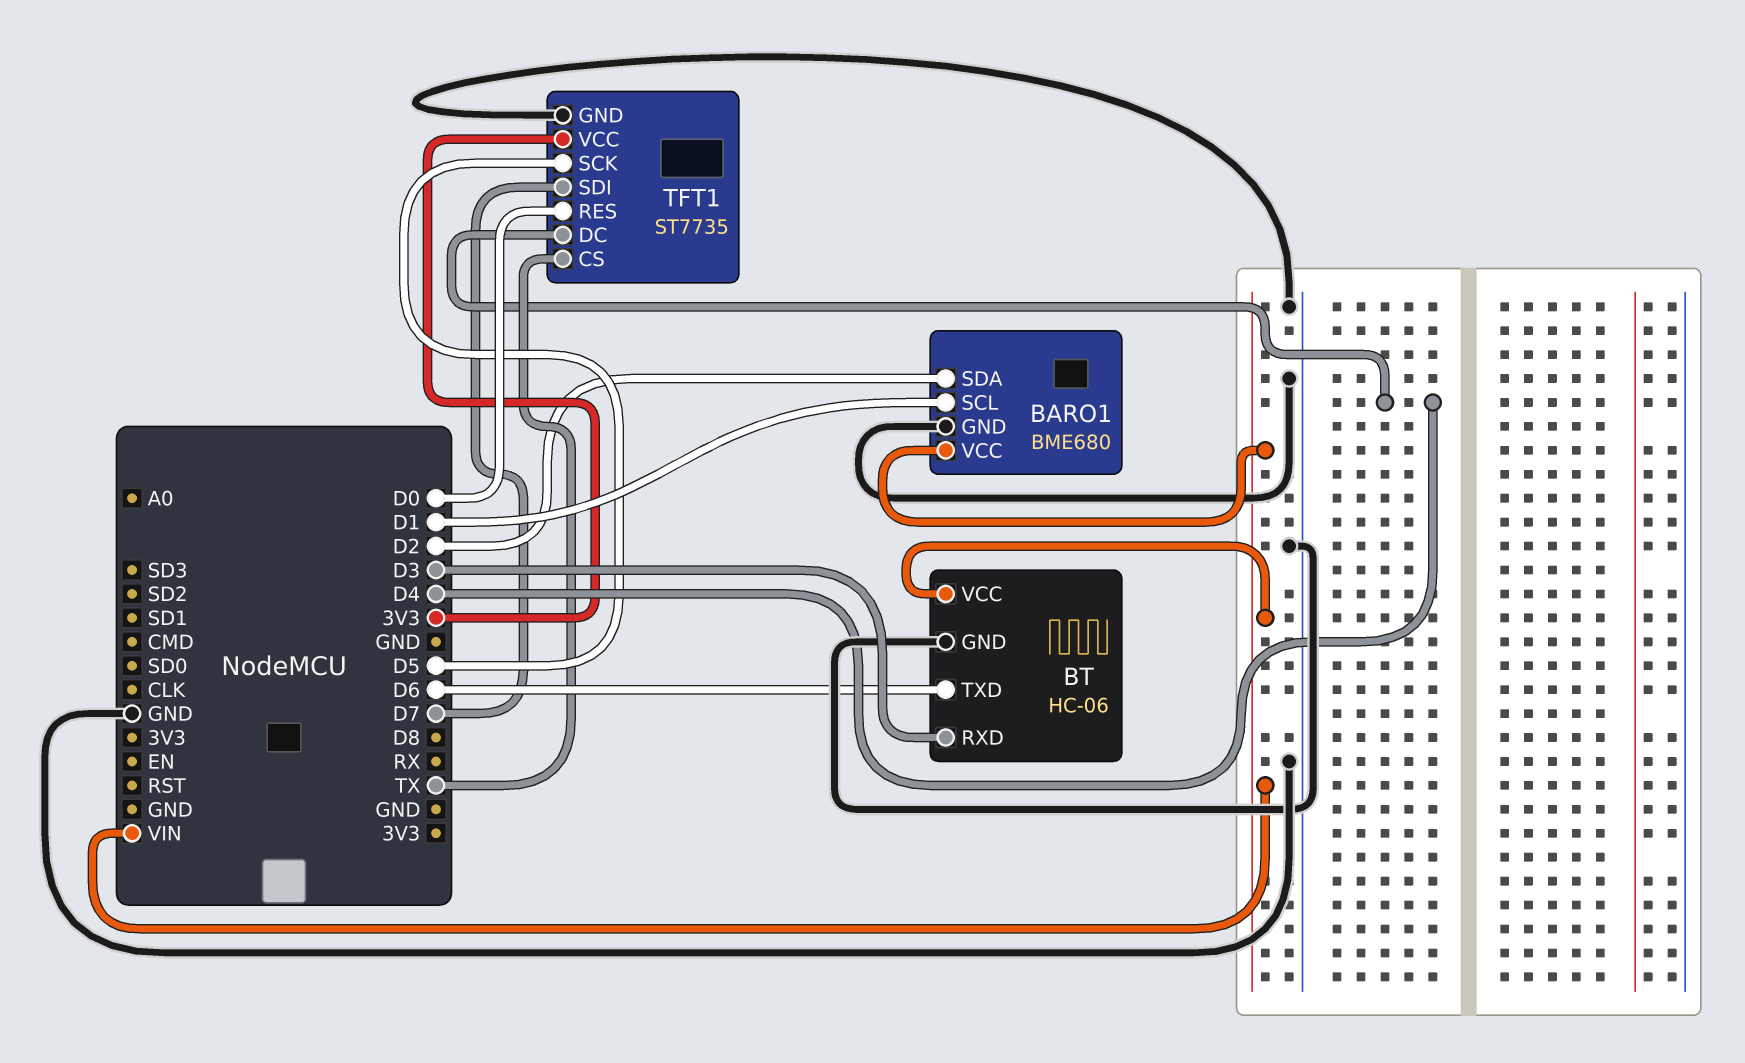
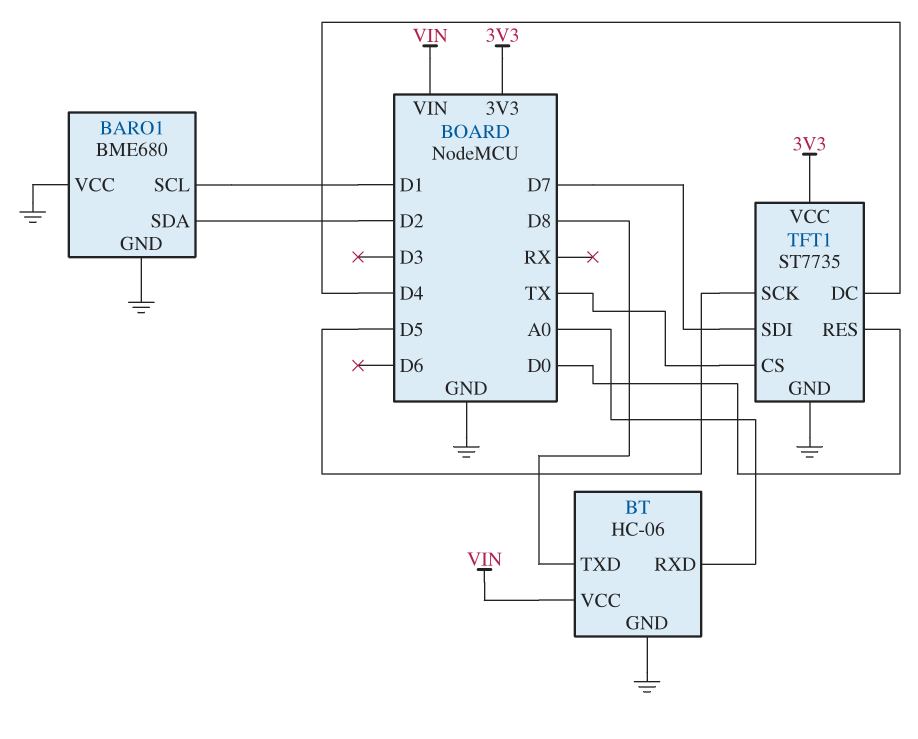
BARO1 pin VCC: VIN -> GND
BT pin RXD: D3 -> A0
BT pin TXD: D6 -> D8

